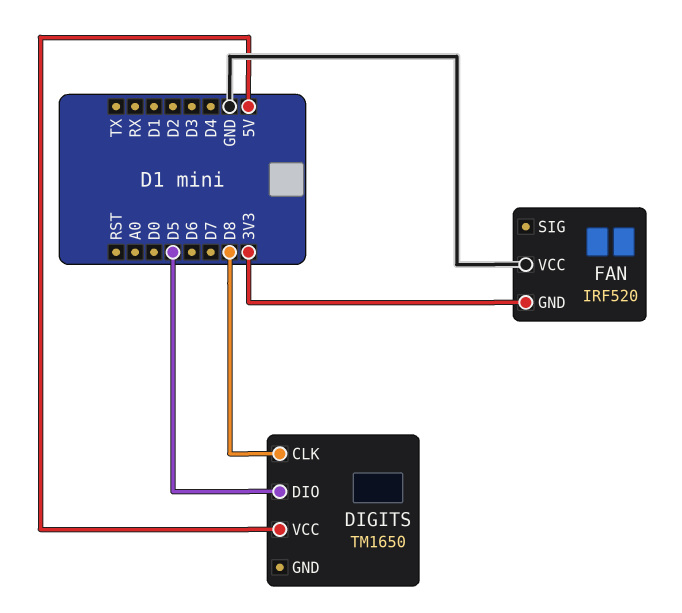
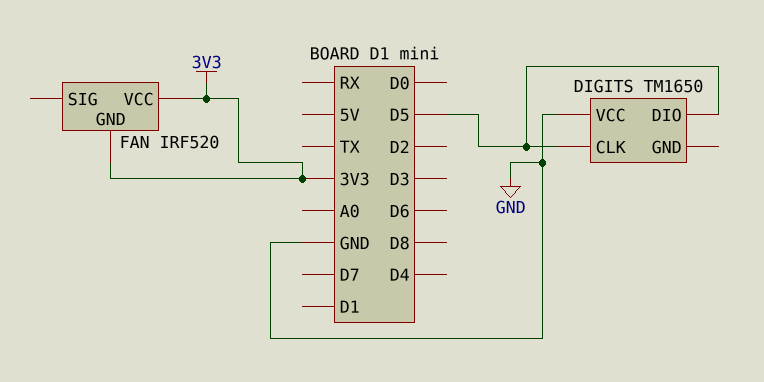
DIGITS pin CLK: D8 -> D5
DIGITS pin VCC: 5V -> GND
FAN pin VCC: GND -> 3V3

